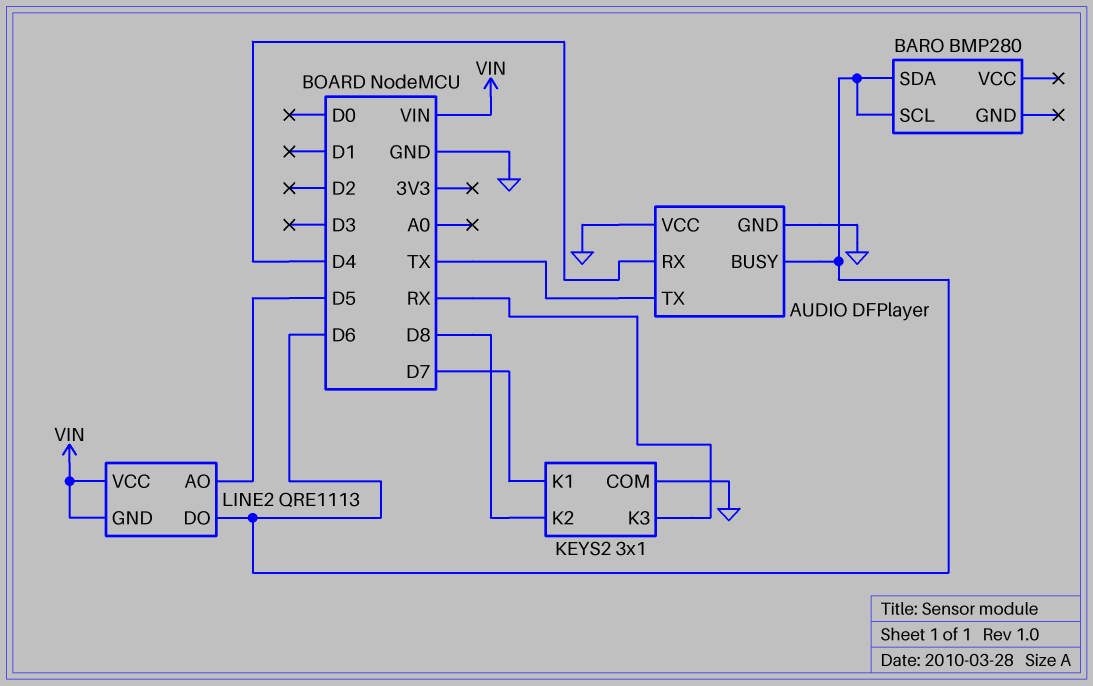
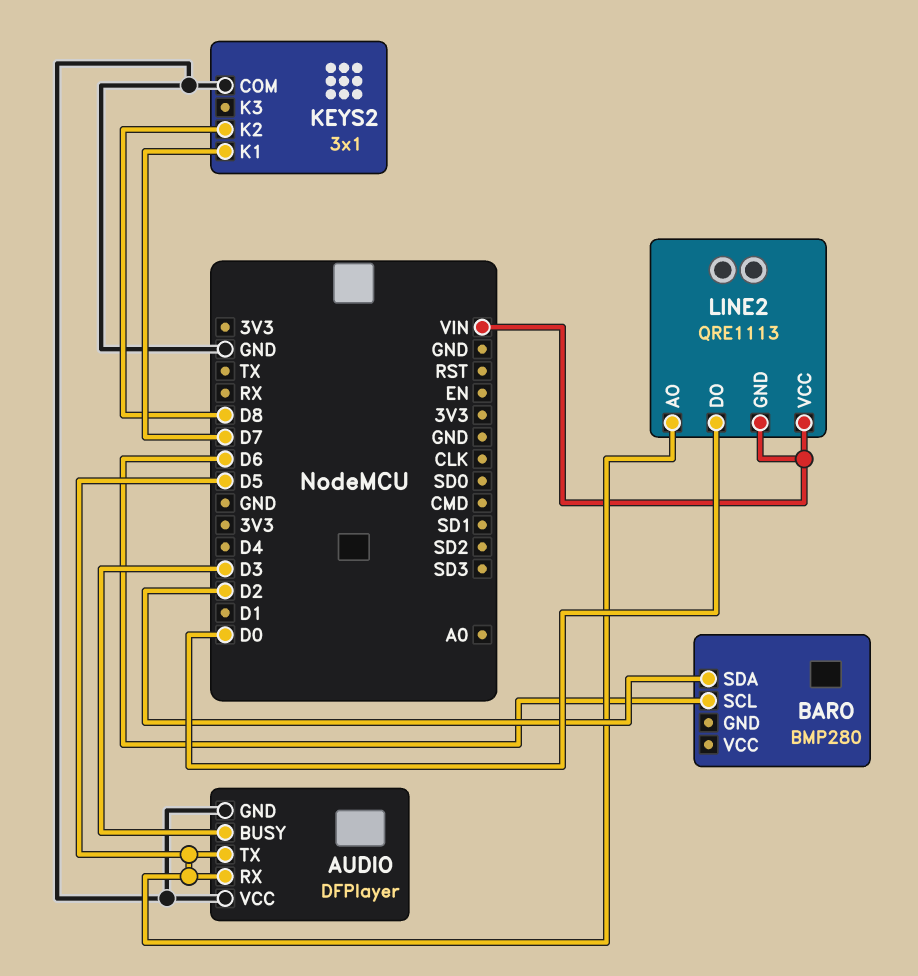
AUDIO pin BUSY: D6 -> D3
AUDIO pin RX: D4 -> D5
AUDIO pin TX: TX -> D5
BARO pin SDA: D6 -> D2
KEYS2 pin K3: RX -> none
LINE2 pin DO: D6 -> D0

